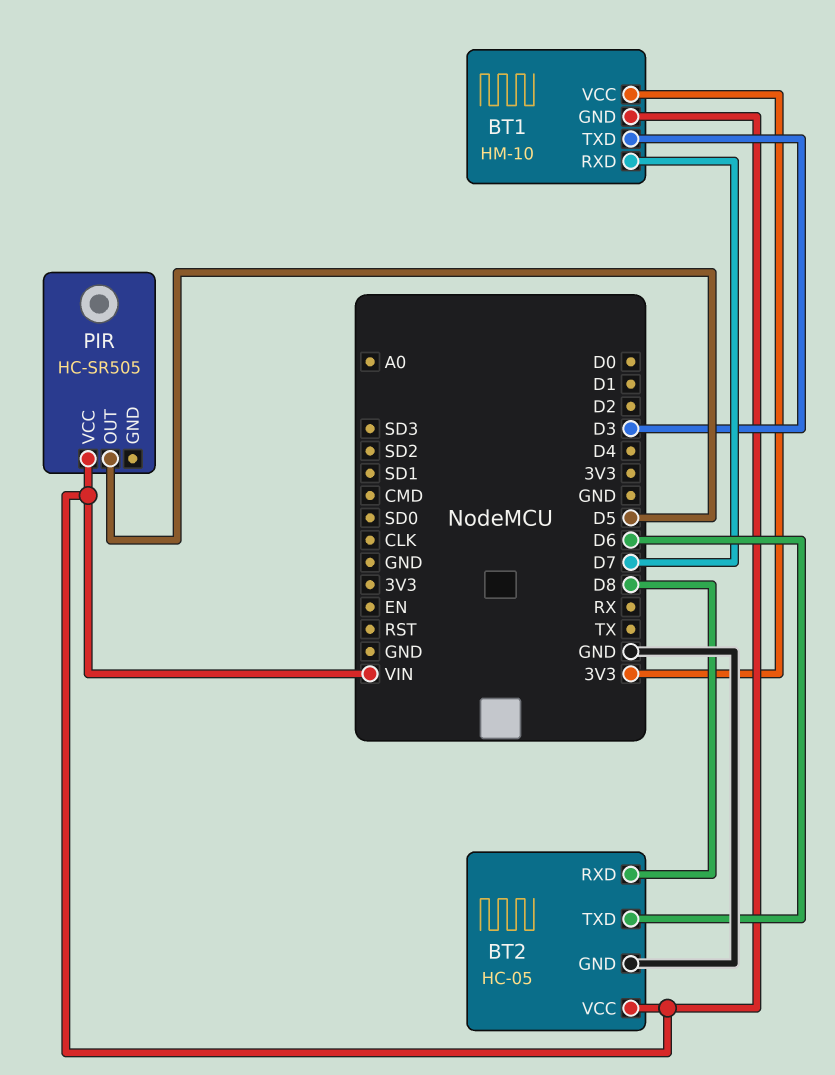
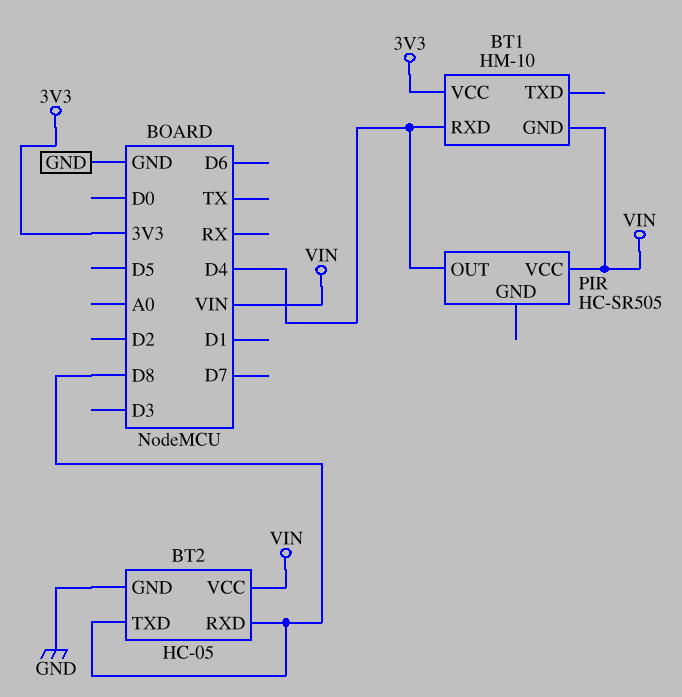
BT1 pin RXD: D7 -> D4
BT1 pin TXD: D3 -> none
BT2 pin TXD: D6 -> D8
PIR pin OUT: D5 -> D4

